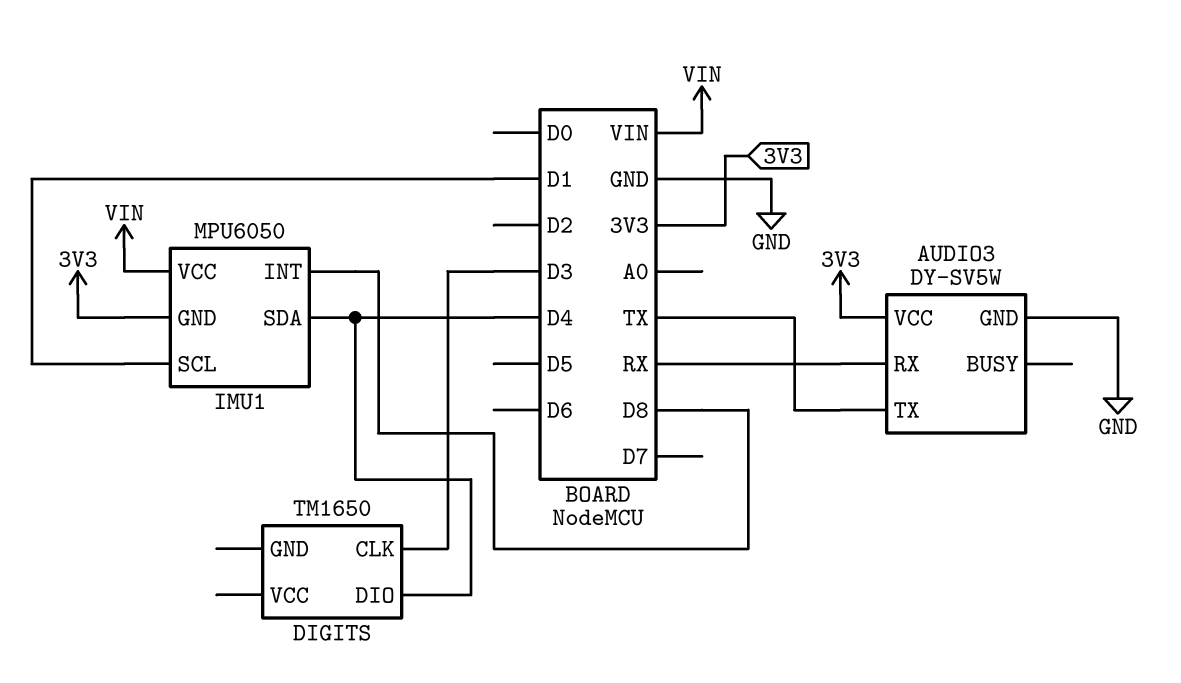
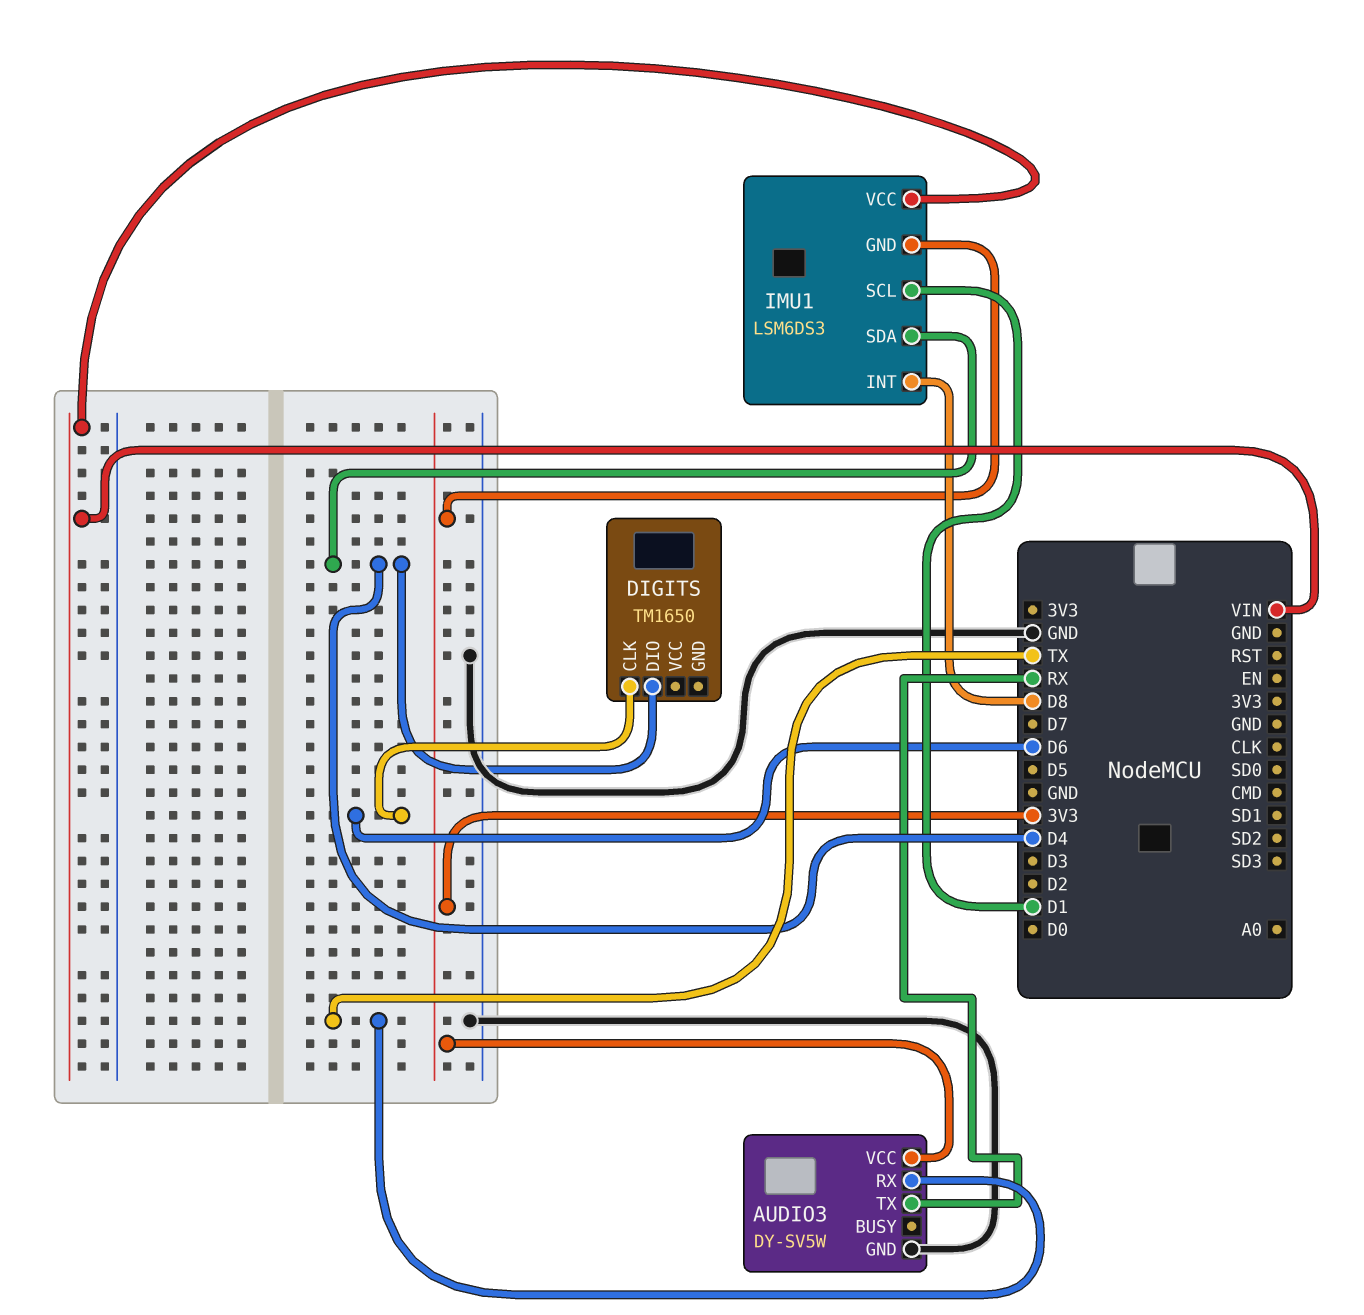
AUDIO3 pin RX: RX -> TX
AUDIO3 pin TX: TX -> RX
DIGITS pin CLK: D3 -> D6
IMU1: MPU6050 -> LSM6DS3

